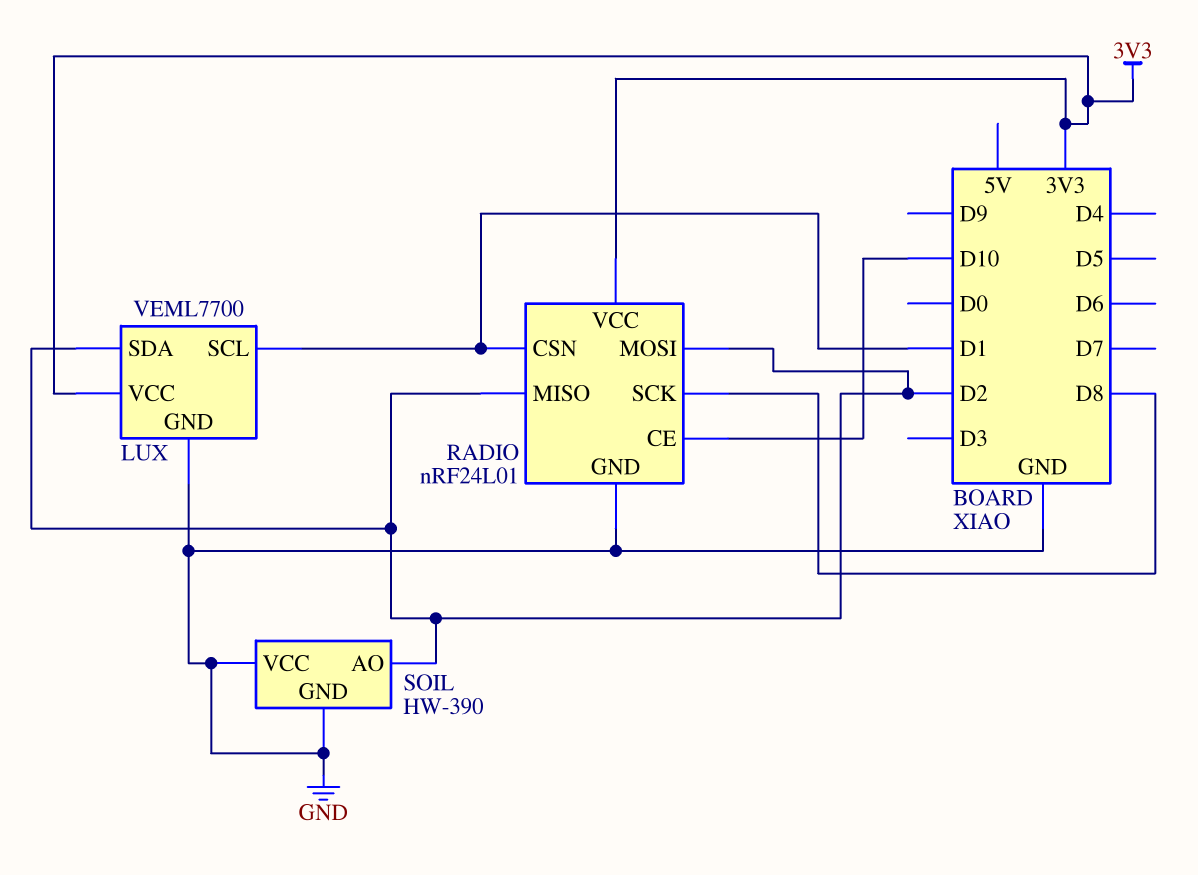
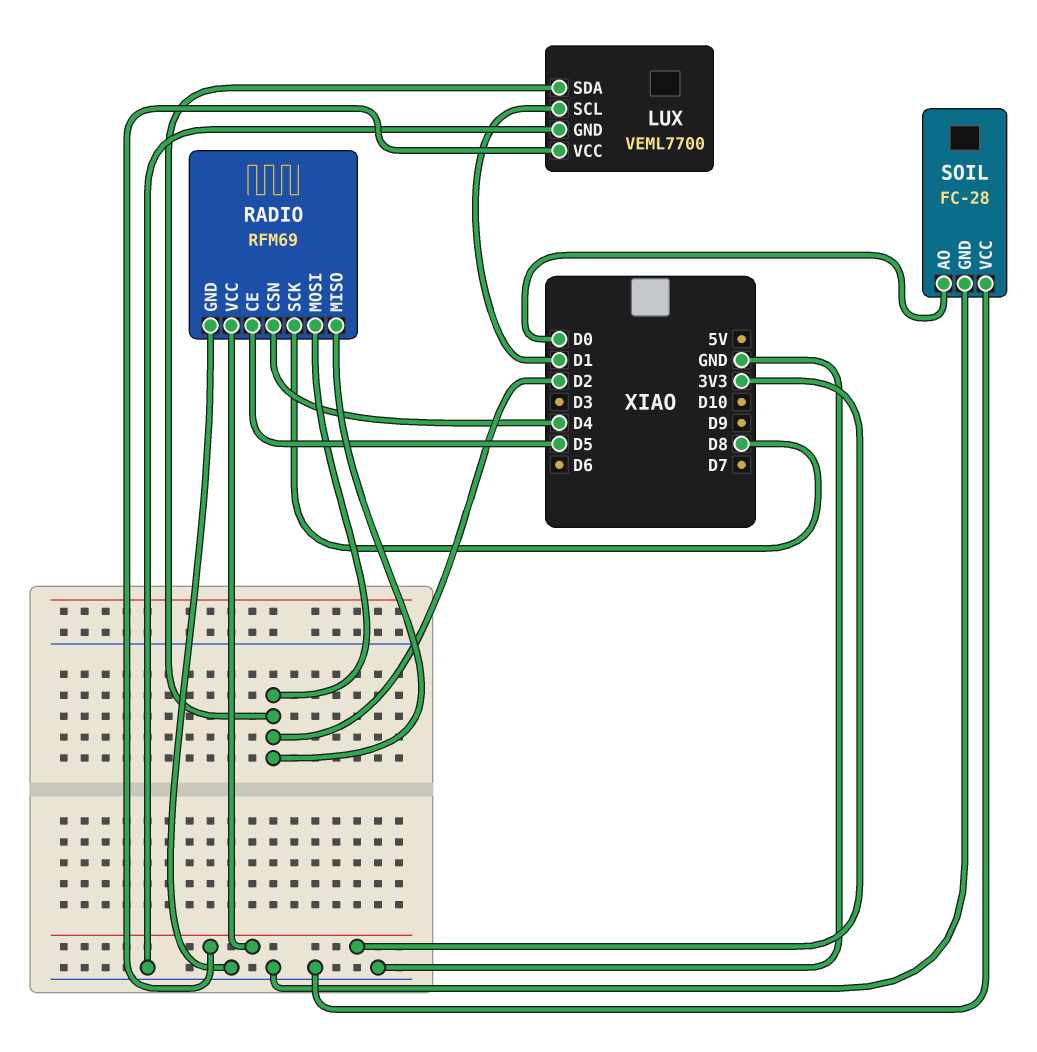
RADIO: nRF24L01 -> RFM69
RADIO pin CE: D10 -> D5
RADIO pin CSN: D1 -> D4
SOIL: HW-390 -> FC-28
SOIL pin AO: D2 -> D0

